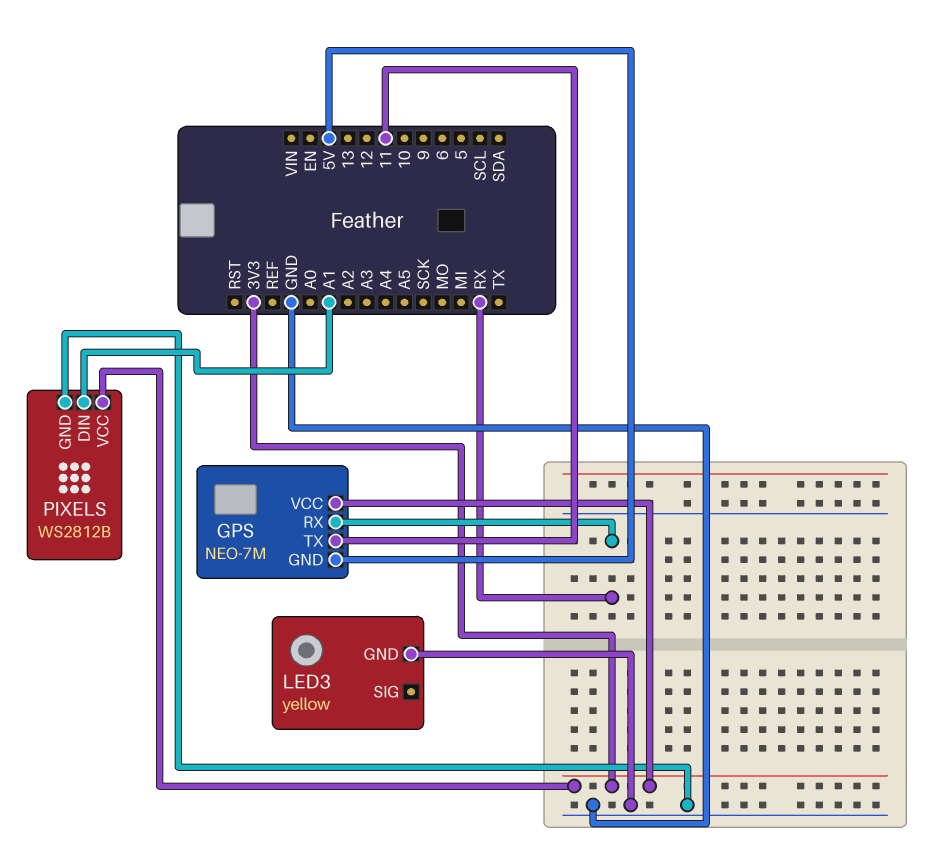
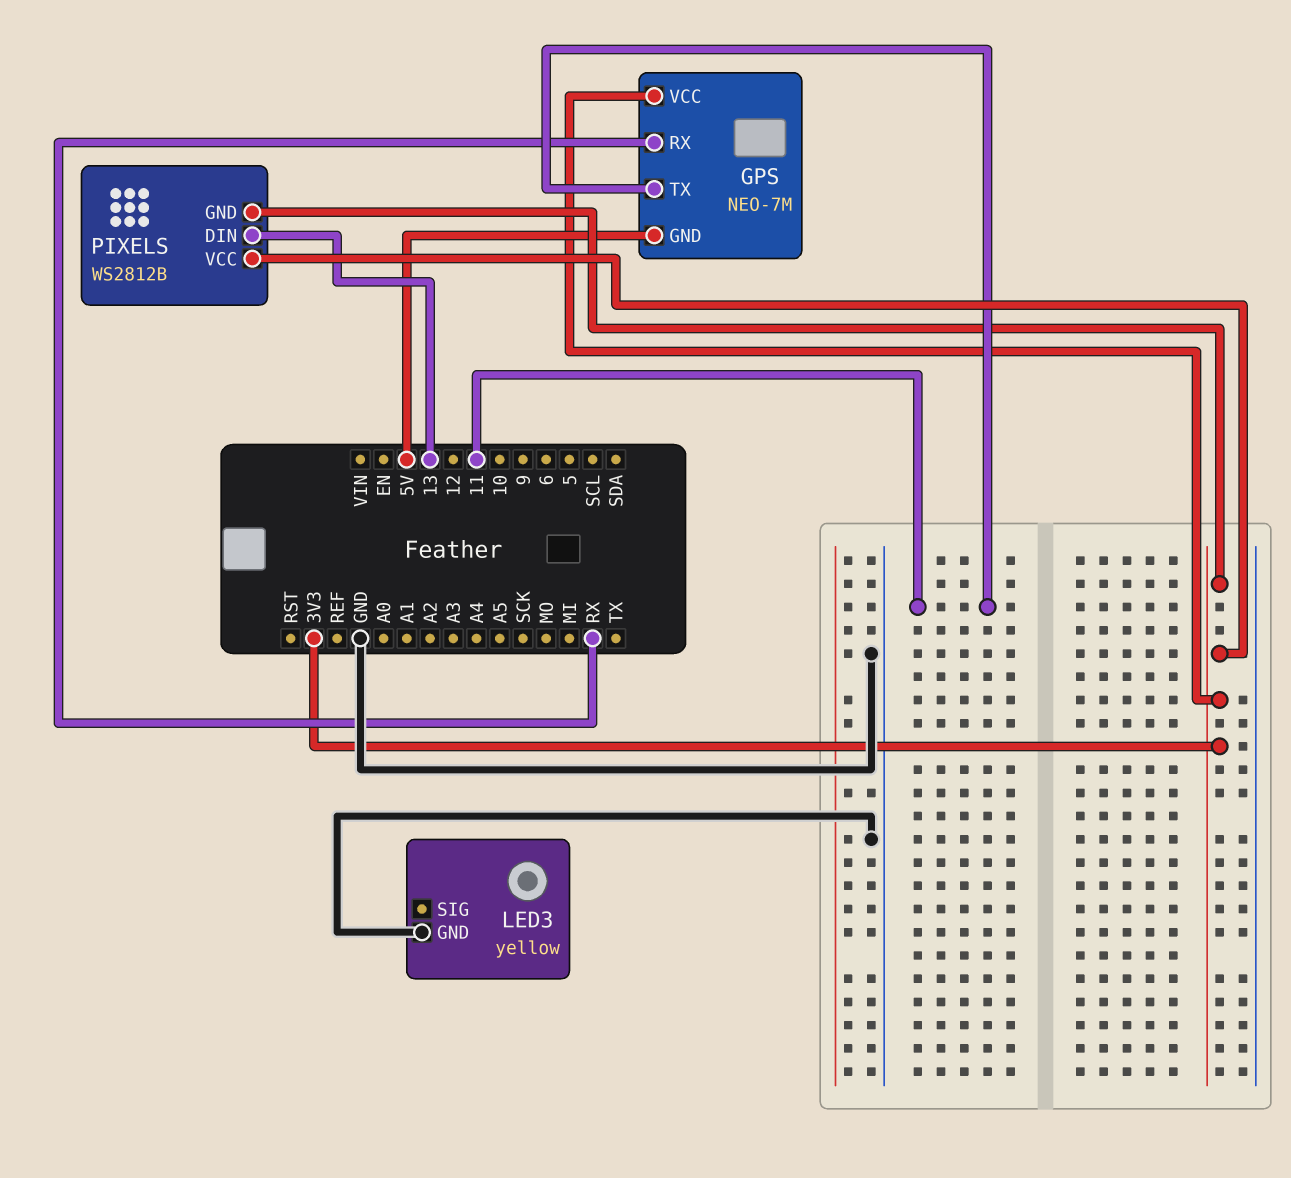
PIXELS pin DIN: A1 -> 13
PIXELS pin GND: GND -> 3V3

